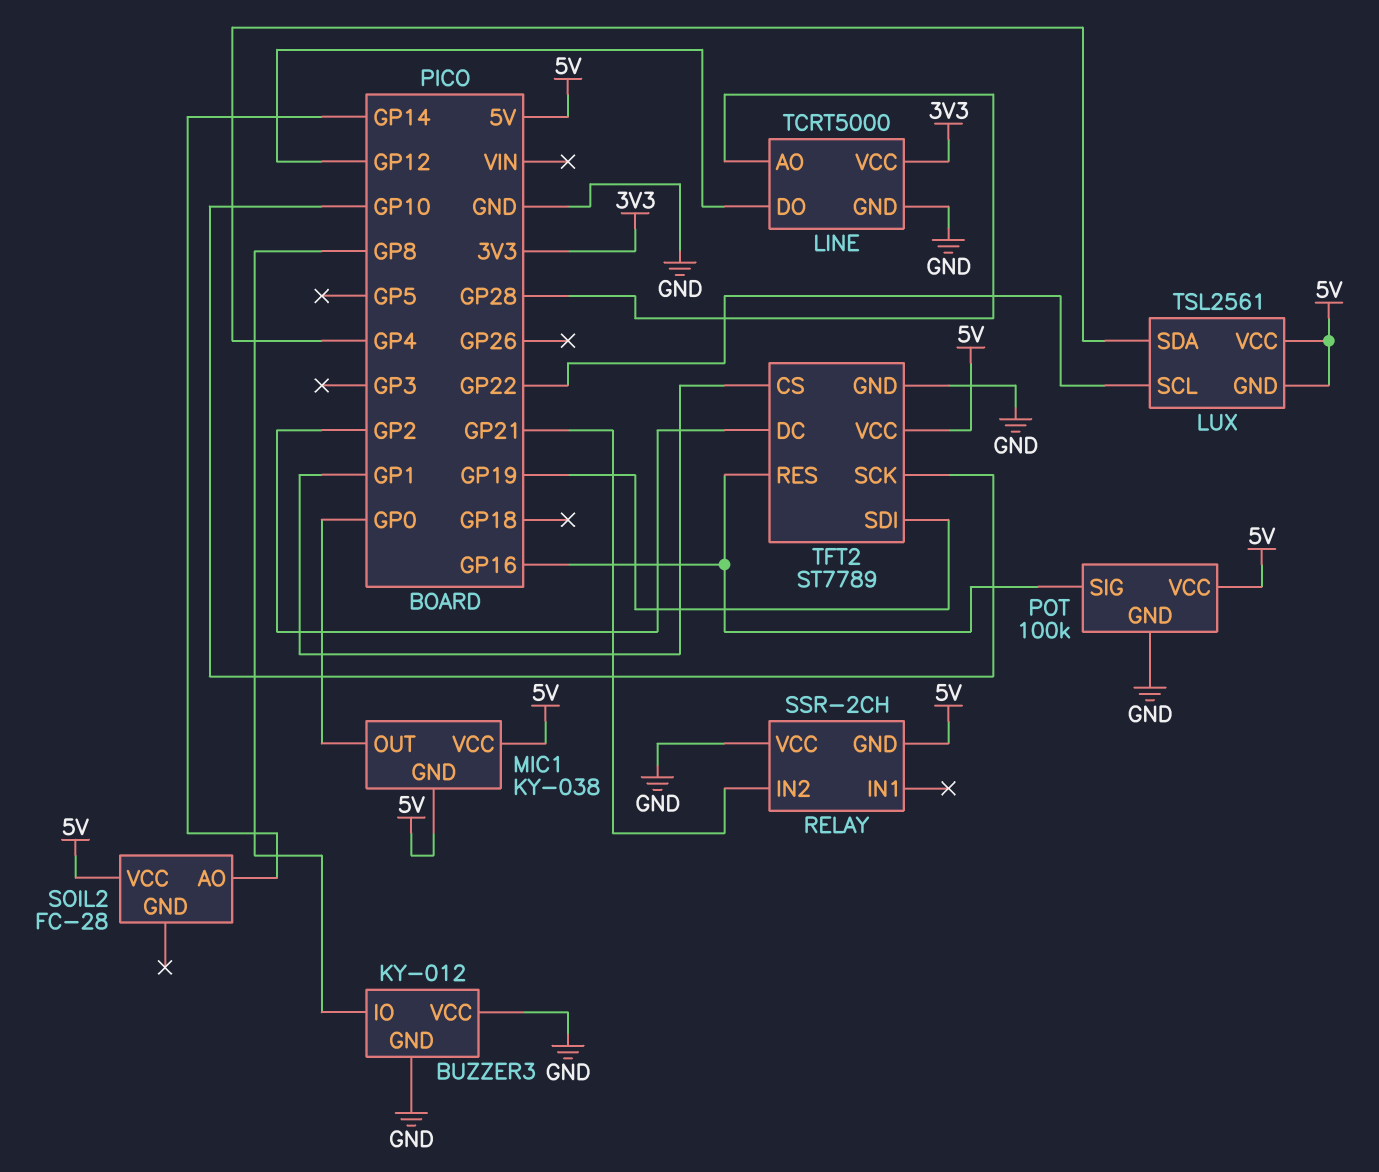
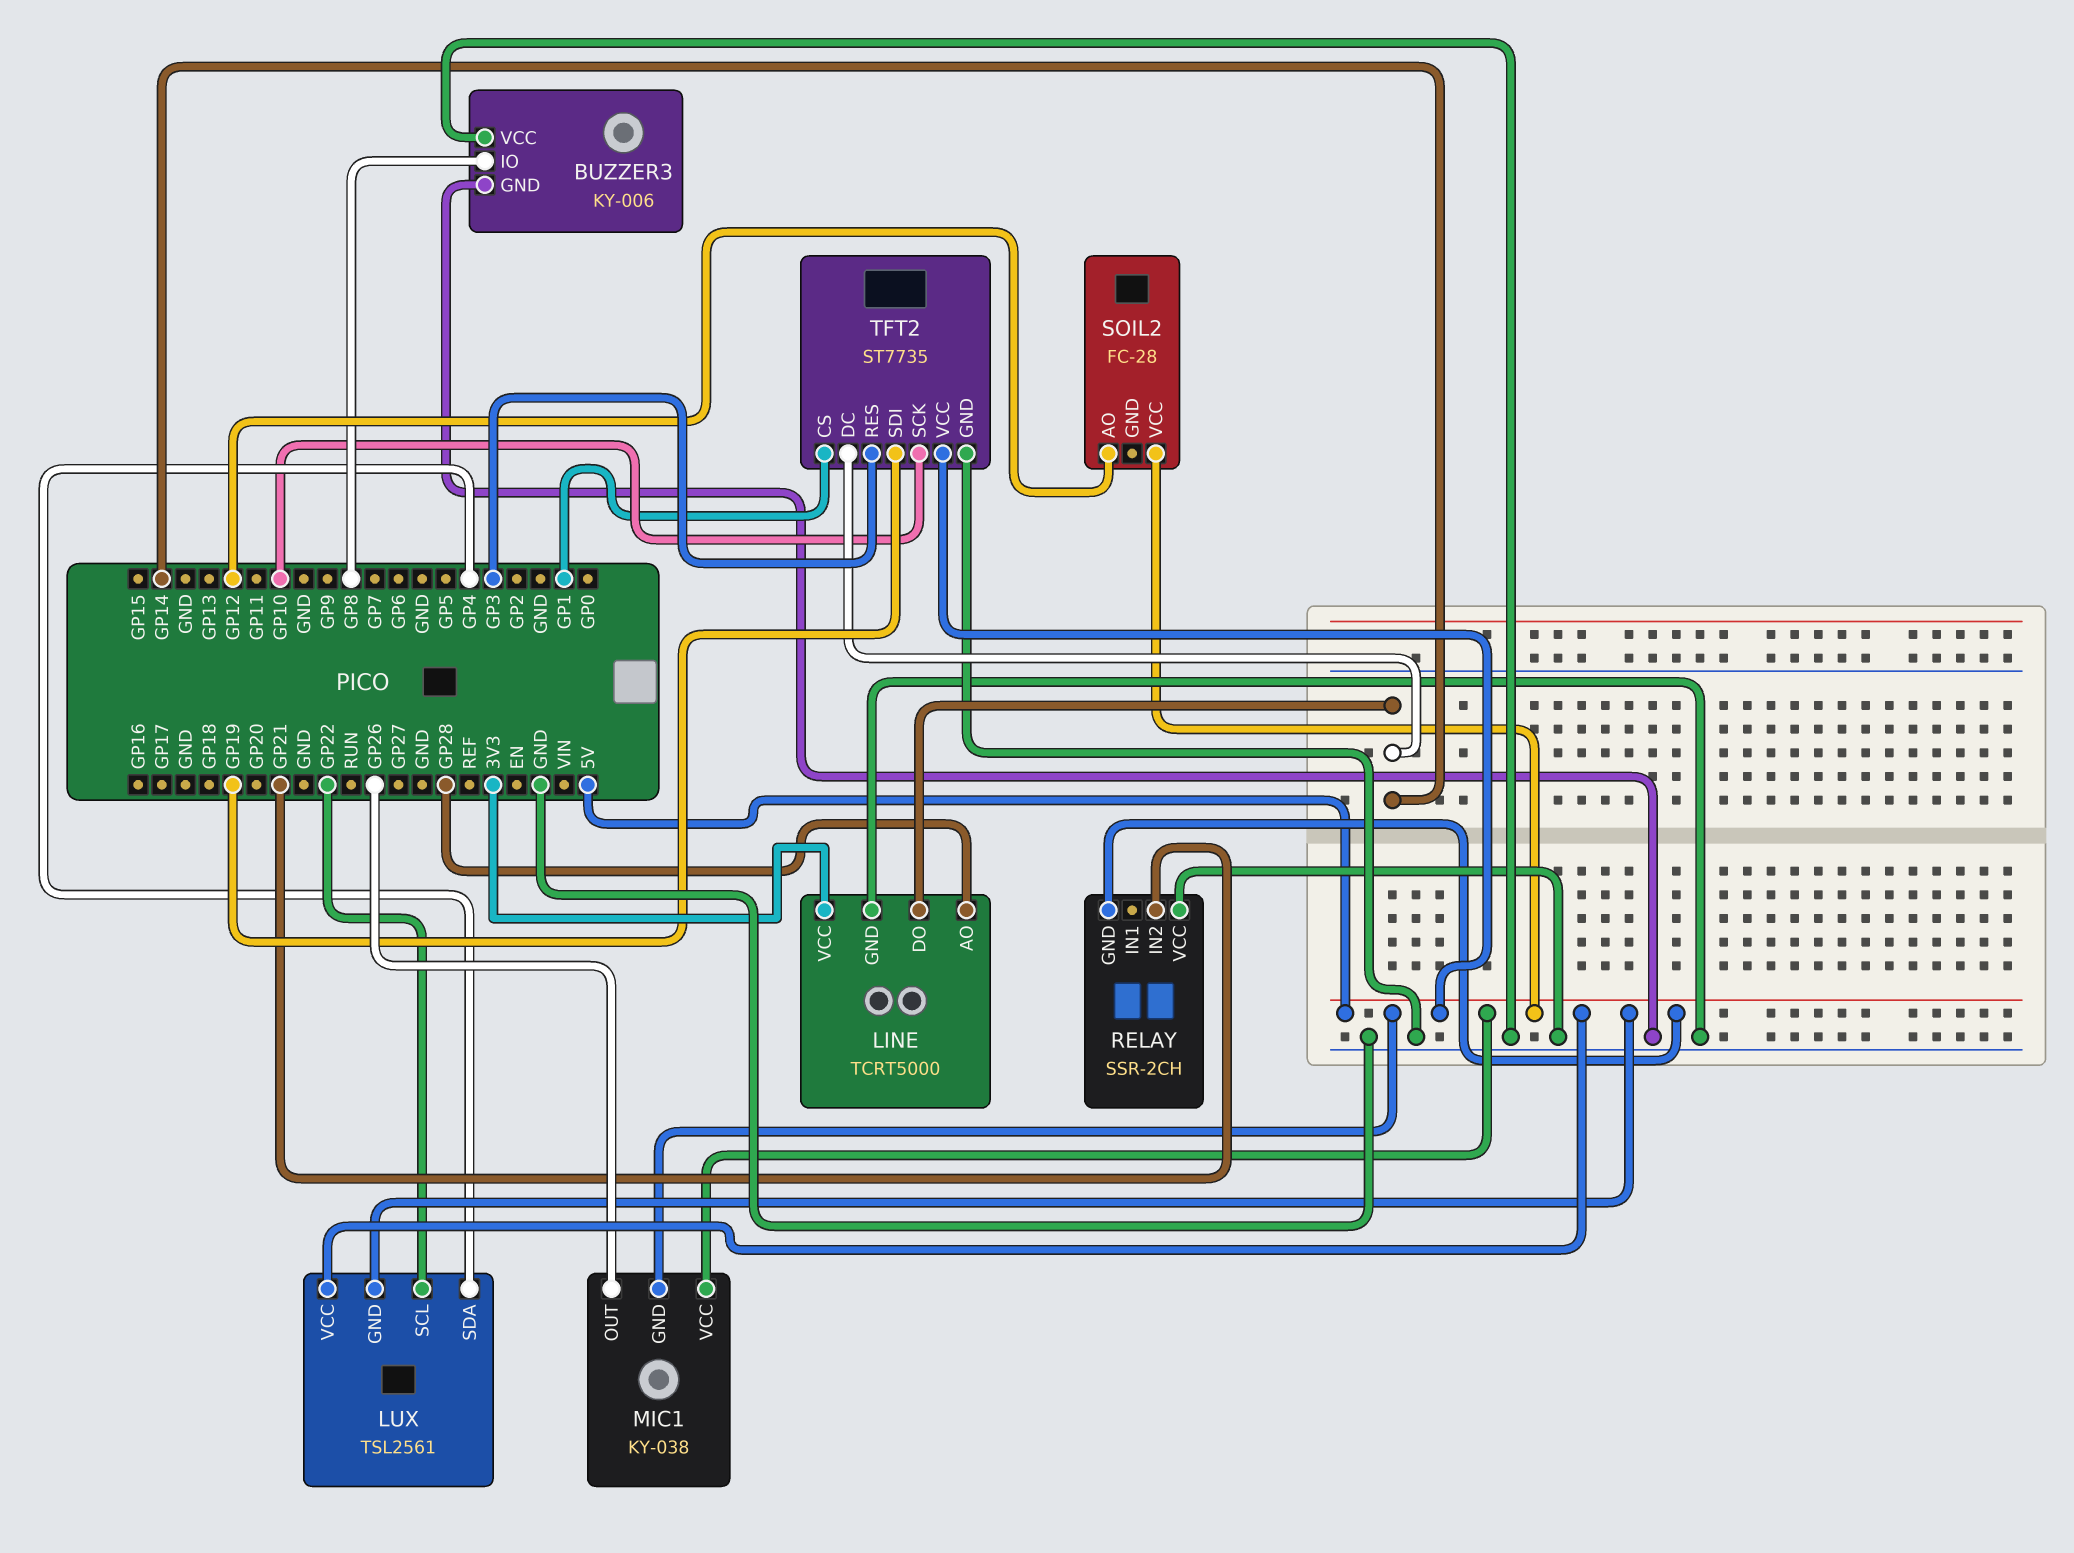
BUZZER3: KY-012 -> KY-006
LINE pin DO: GP12 -> GP14
MIC1 pin OUT: GP0 -> GP26
POT: 100k -> none
POT pin GND: GND -> none
POT pin SIG: GP16 -> none
POT pin VCC: 5V -> none
SOIL2 pin AO: GP14 -> GP12
TFT2: ST7789 -> ST7735
TFT2 pin DC: GP2 -> GP14
TFT2 pin RES: GP16 -> GP3

